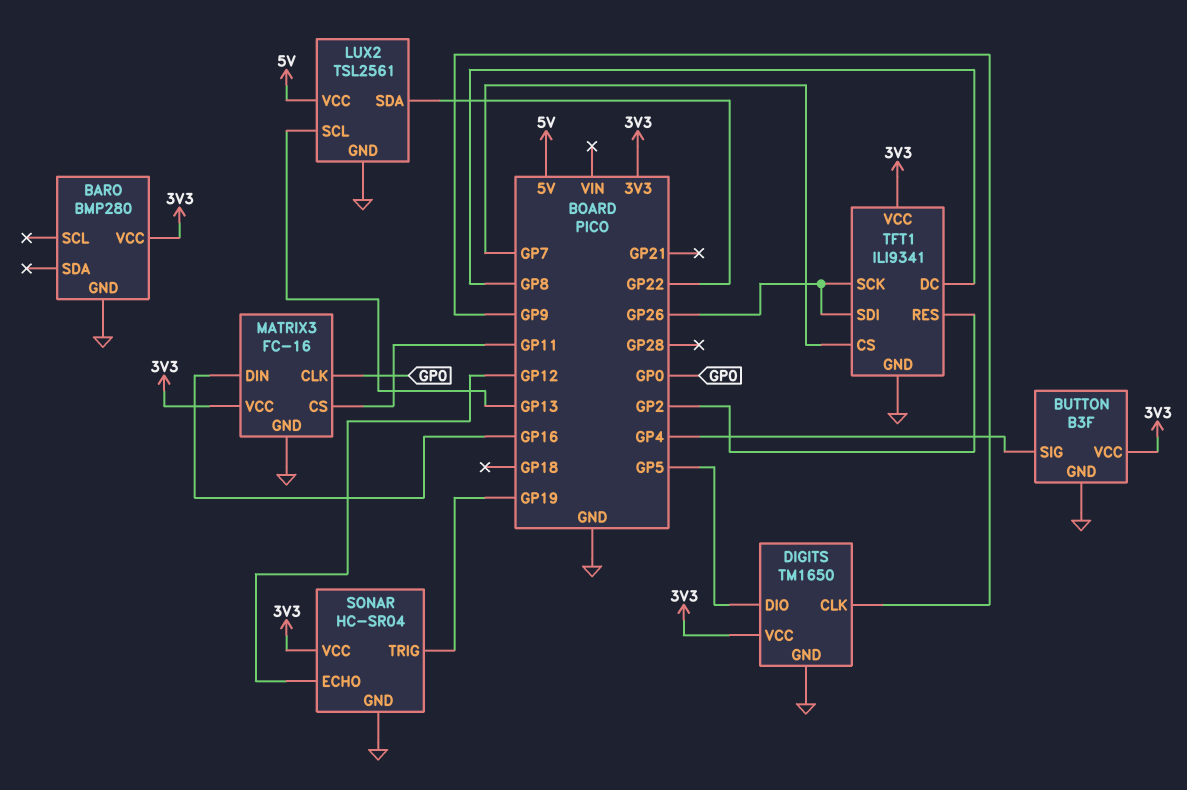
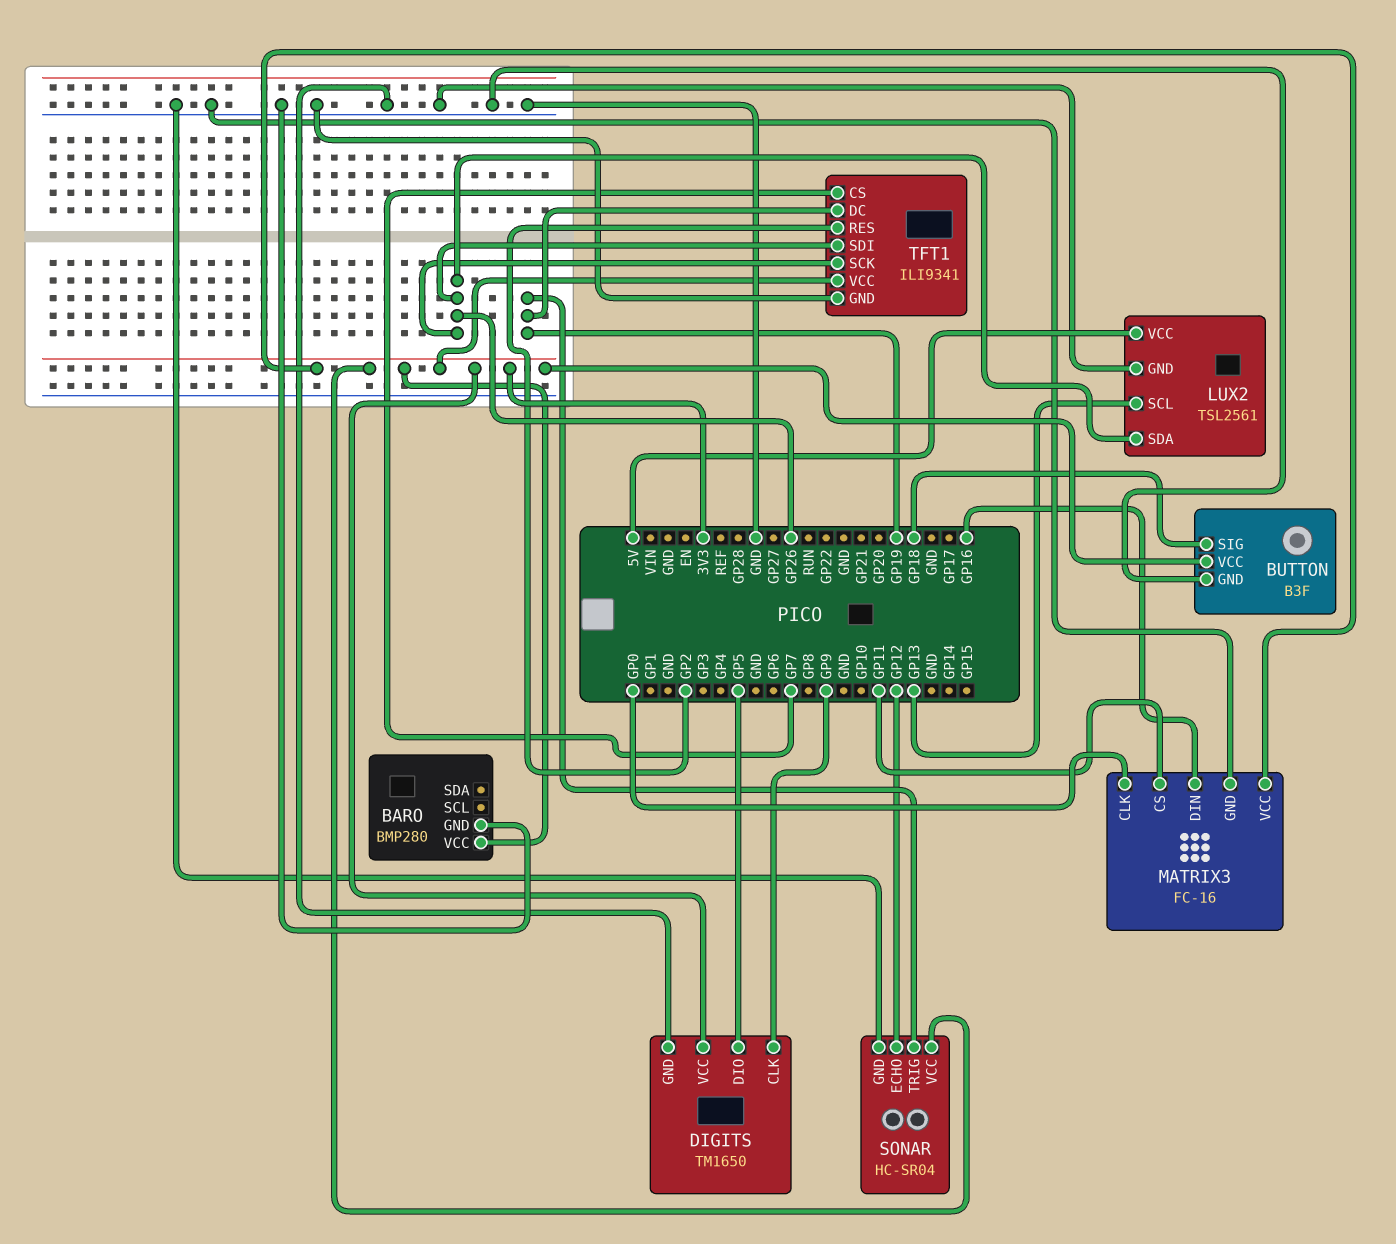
BUTTON pin SIG: GP4 -> GP18
LUX2 pin SDA: GP22 -> GP26
TFT1 pin DC: GP8 -> GP19

